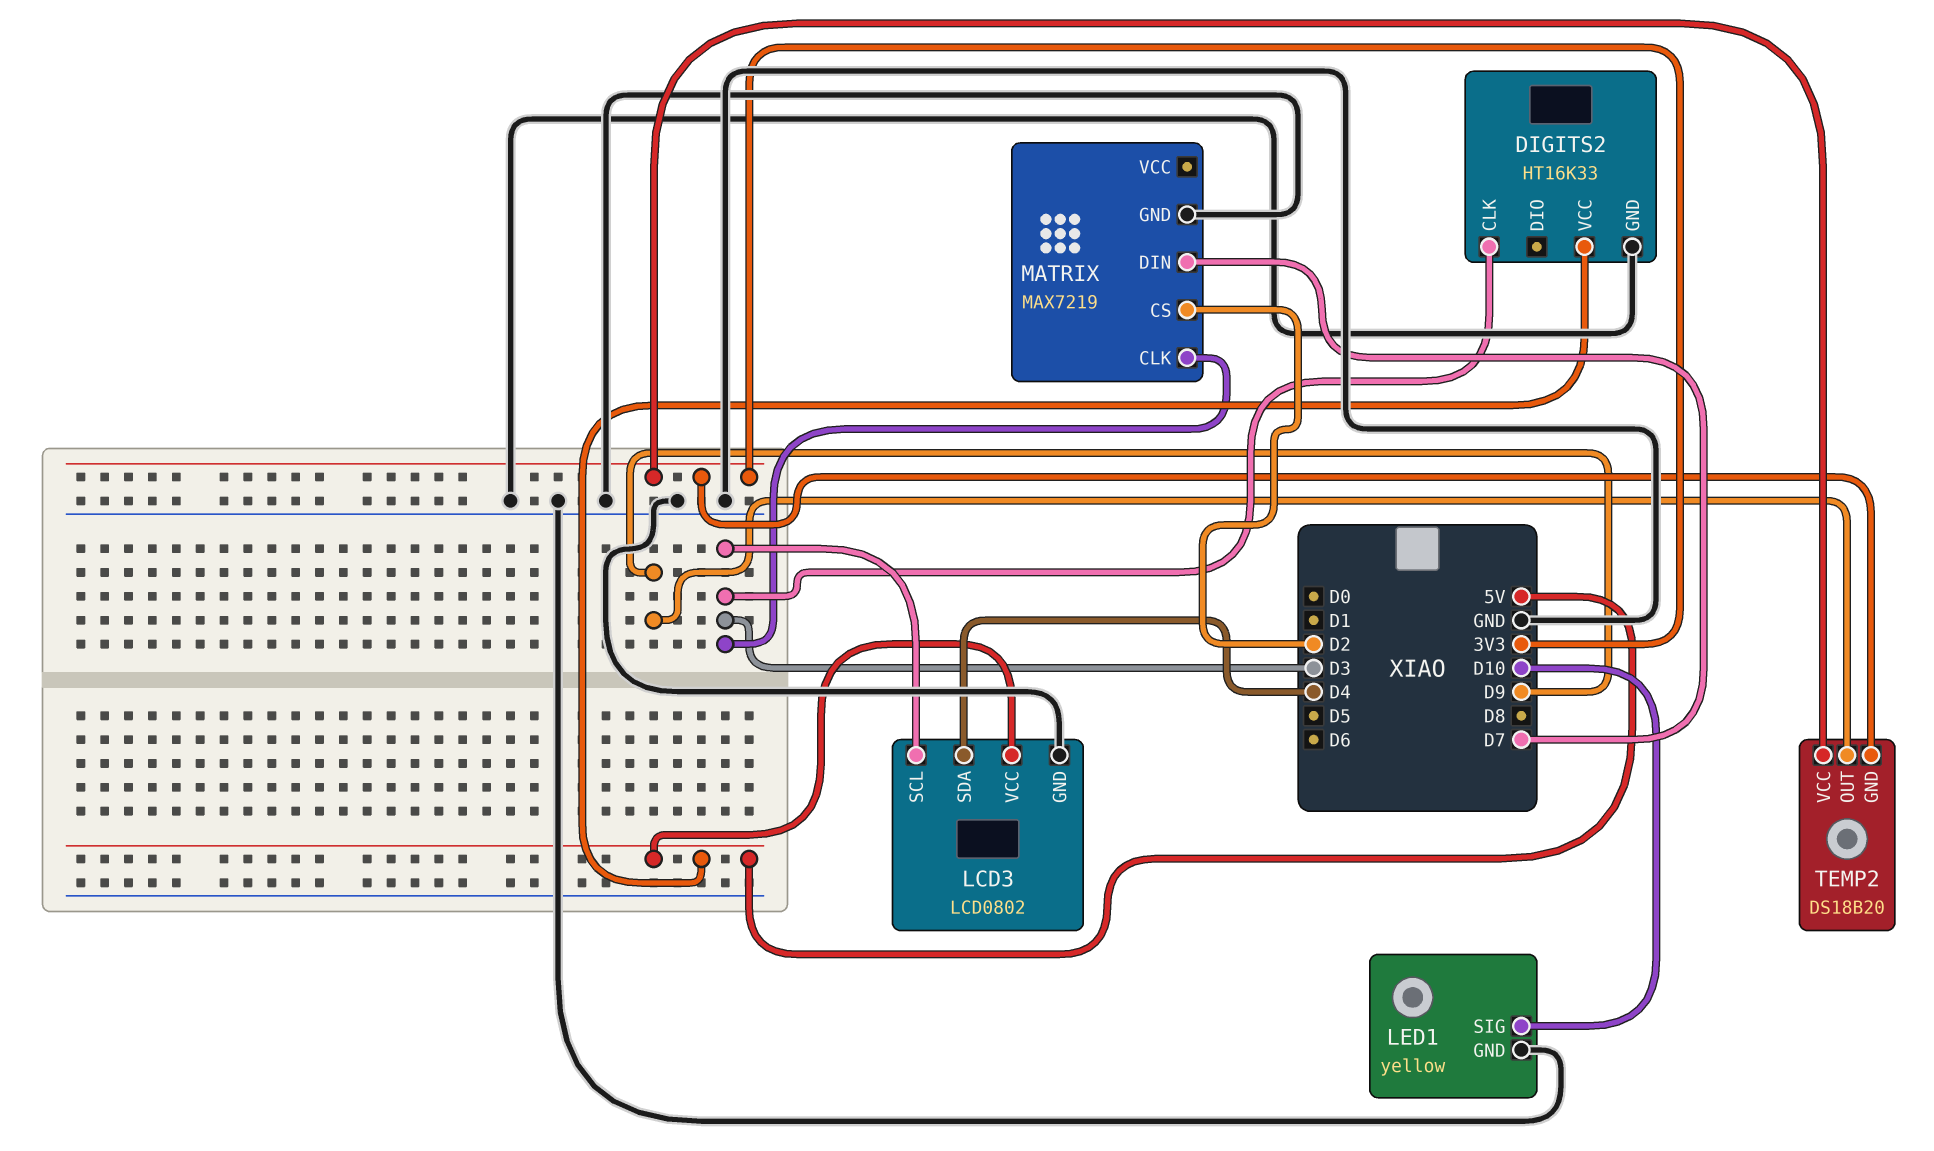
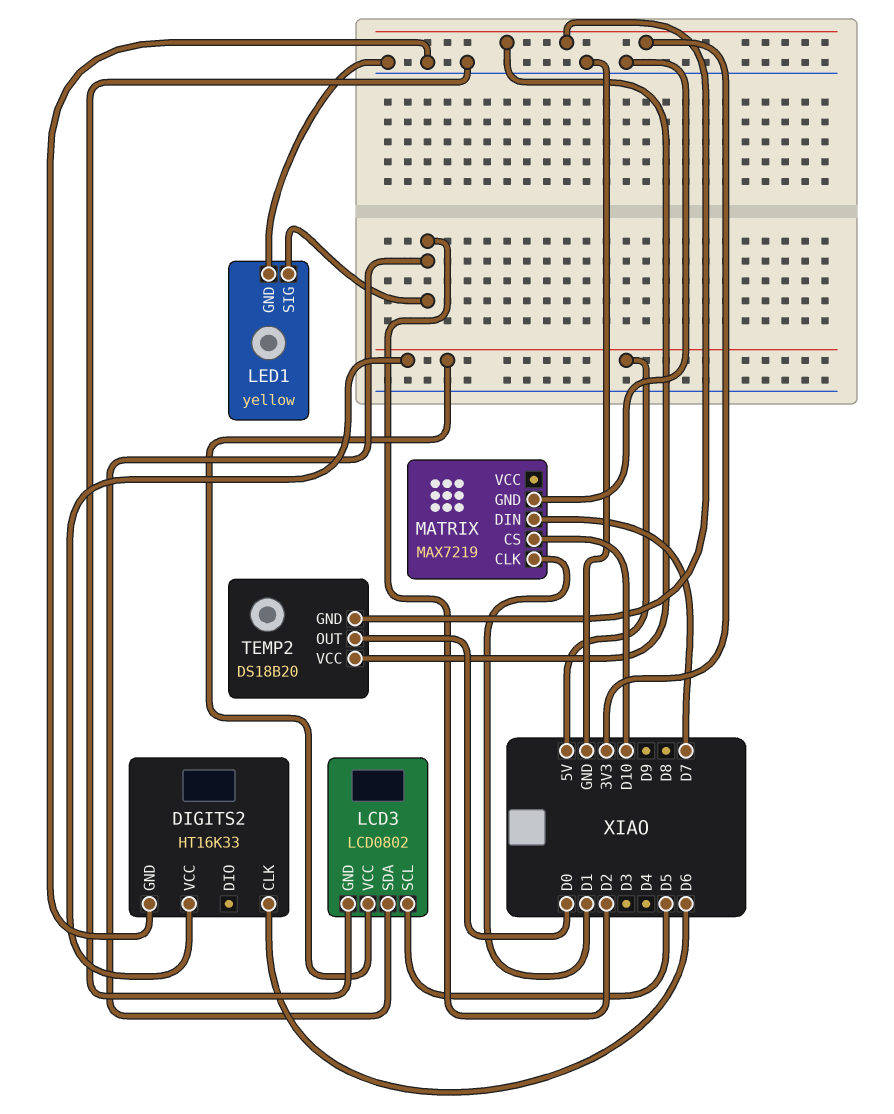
DIGITS2 pin CLK: D3 -> D6
LCD3 pin SCL: D3 -> D5
LCD3 pin SDA: D4 -> D2
LED1 pin SIG: D10 -> D2
MATRIX pin CLK: D3 -> D1
MATRIX pin CS: D2 -> D10
TEMP2 pin OUT: D9 -> D0

